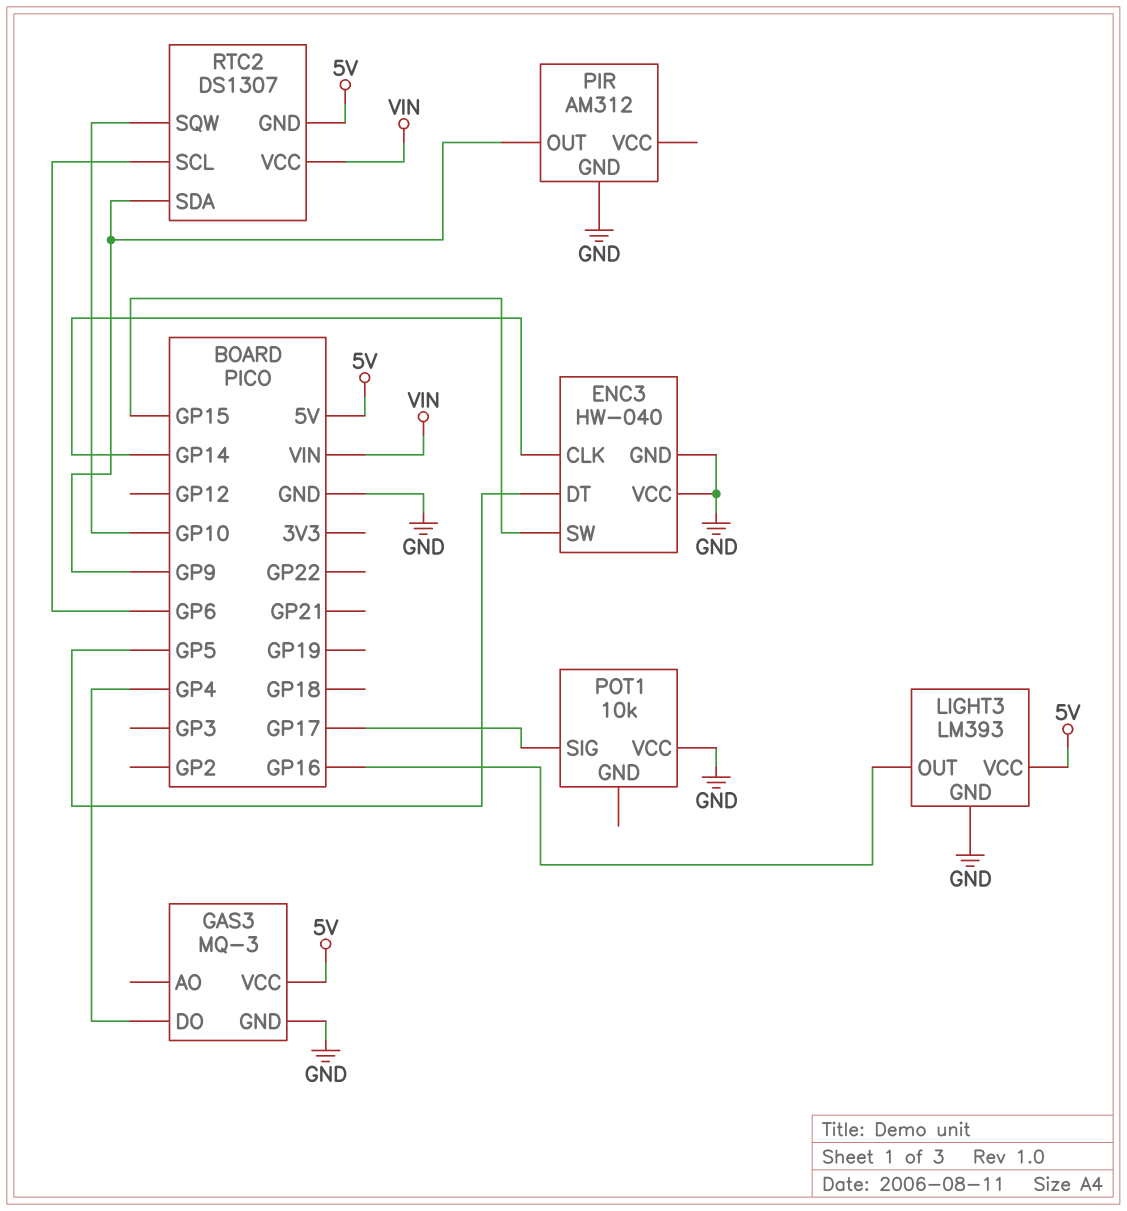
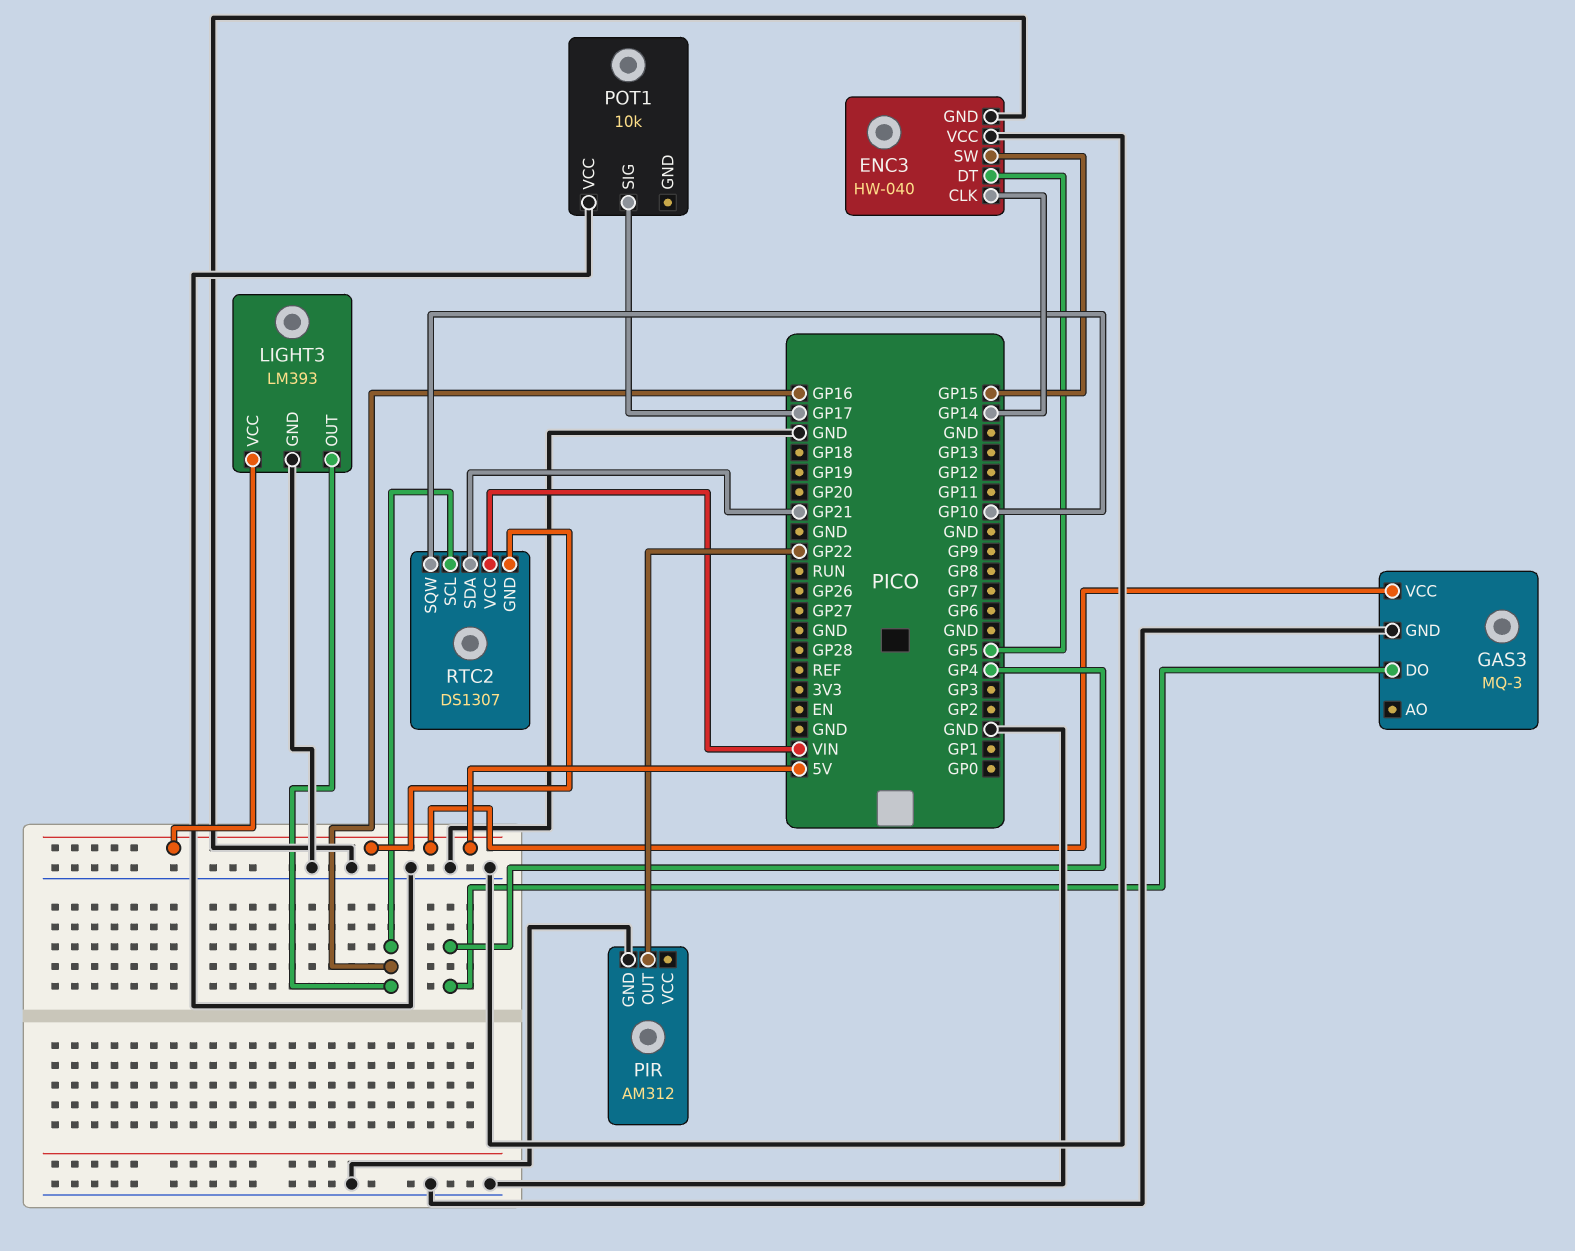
PIR pin OUT: GP9 -> GP22
RTC2 pin SCL: GP6 -> GP16
RTC2 pin SDA: GP9 -> GP21

